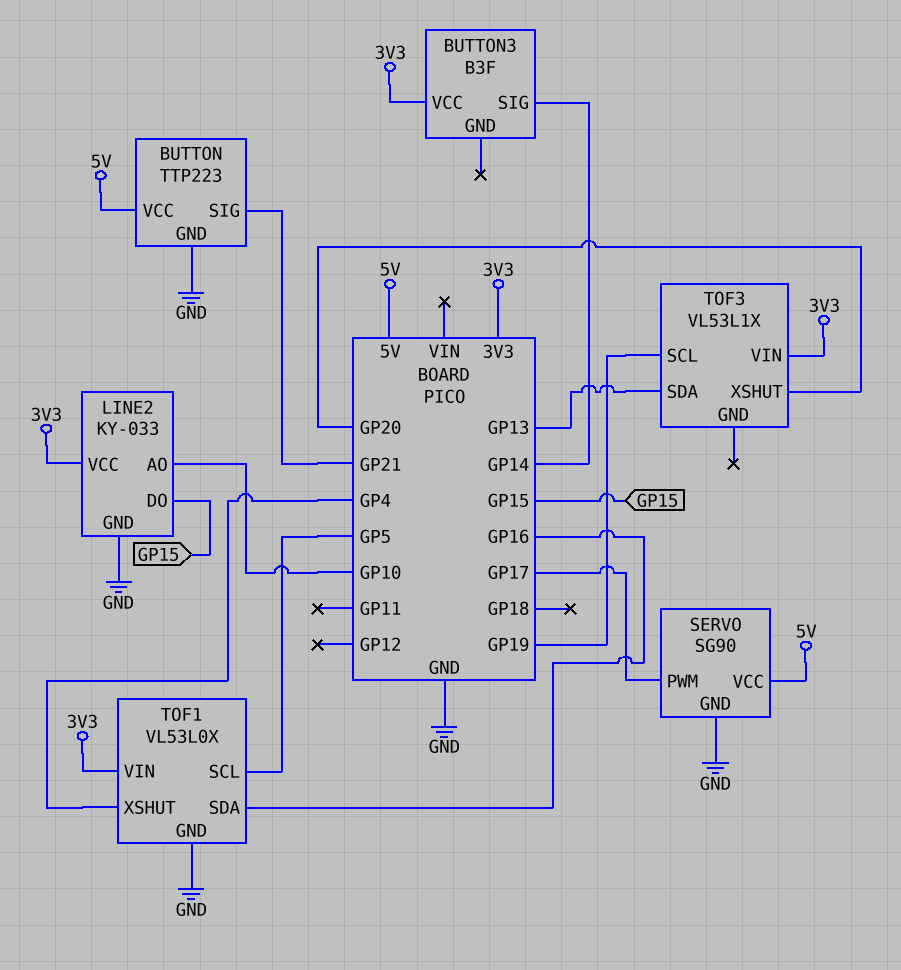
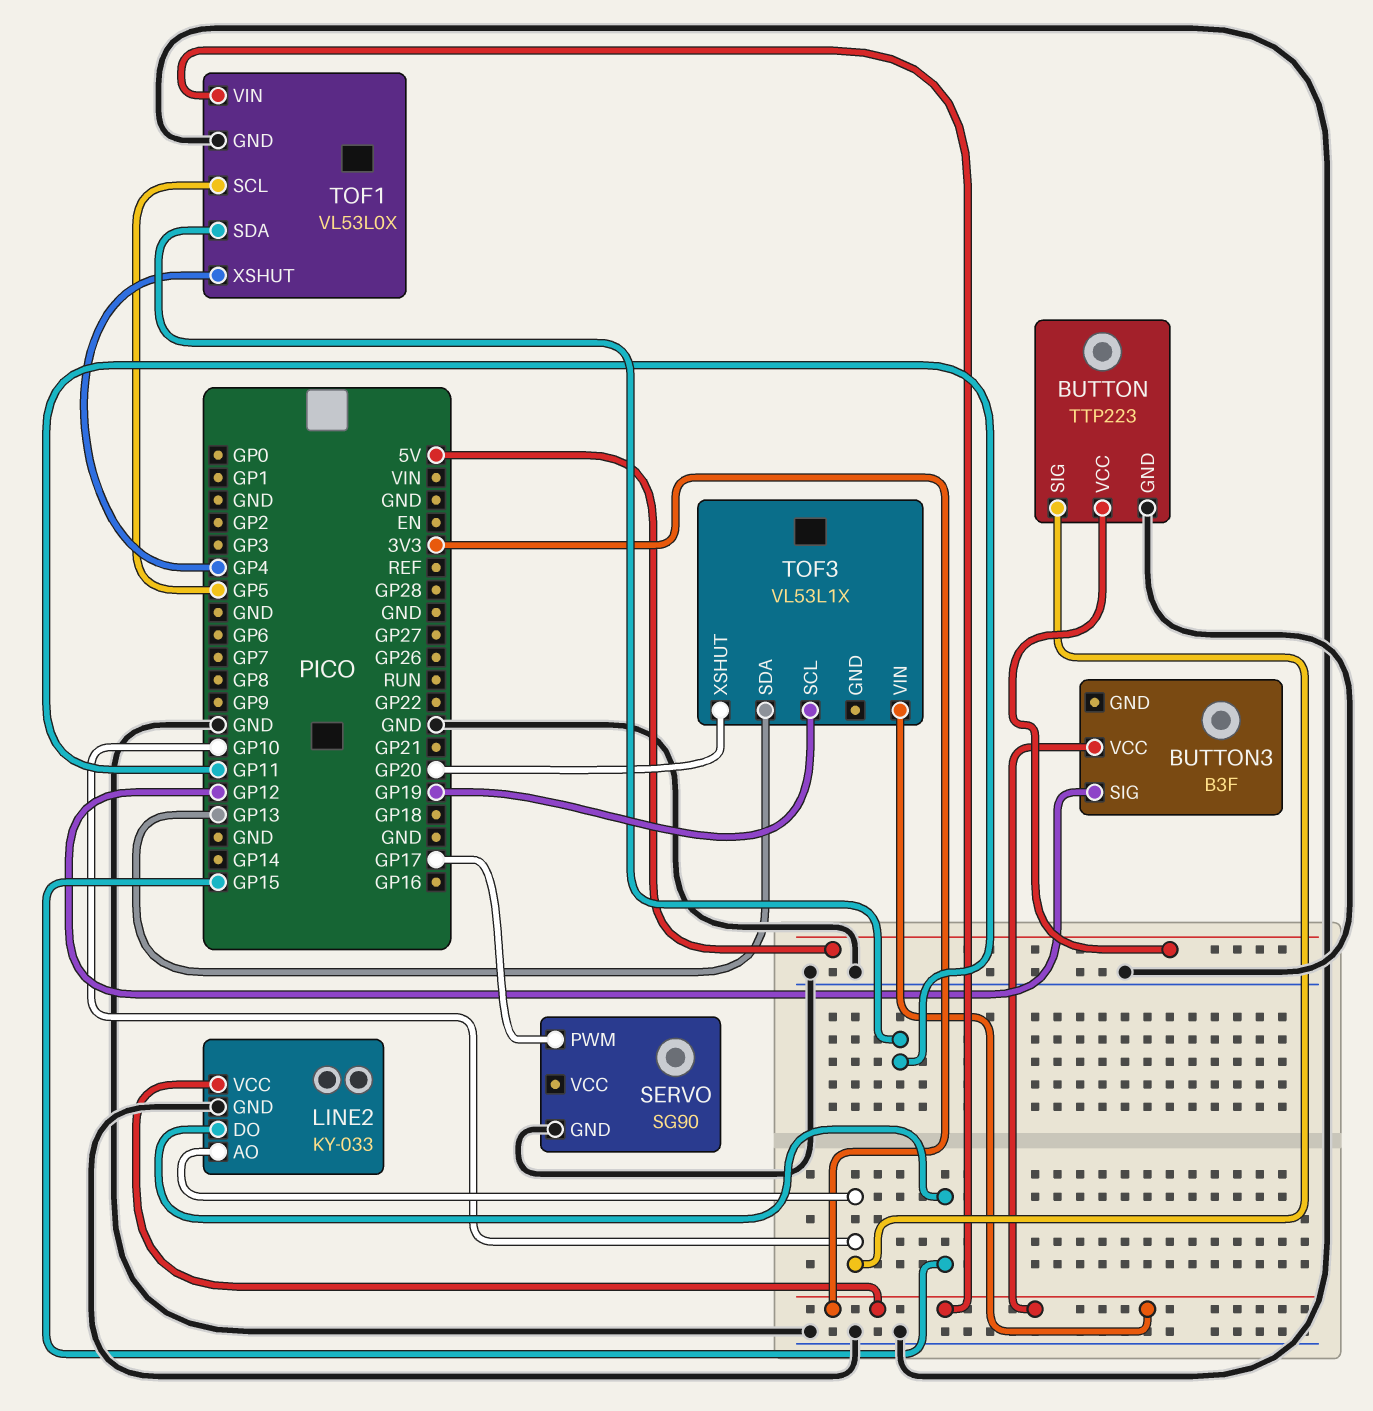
BUTTON pin SIG: GP21 -> GP10
BUTTON3 pin SIG: GP14 -> GP12
SERVO pin VCC: 5V -> none
TOF1 pin SDA: GP16 -> GP11

